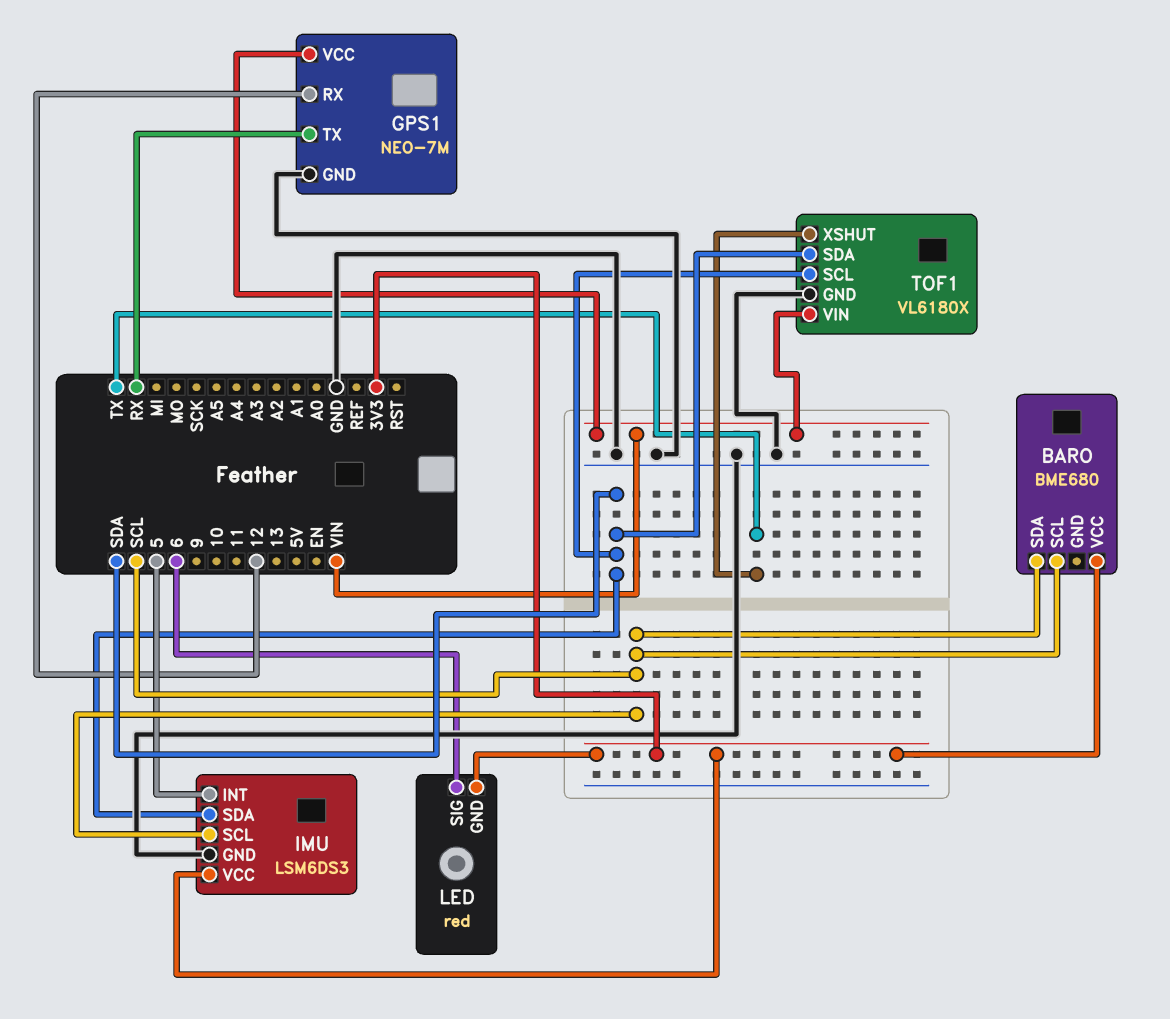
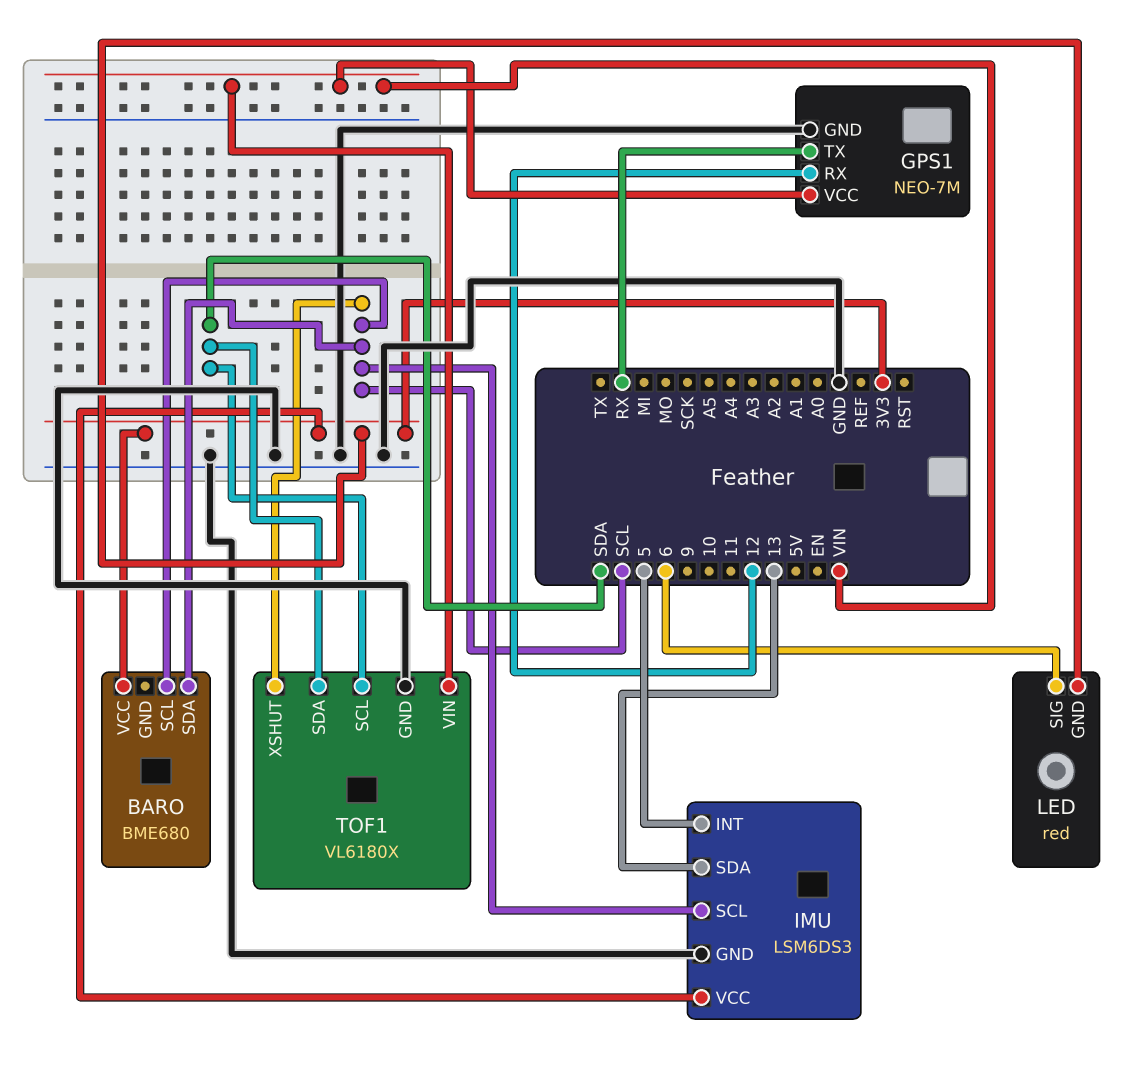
IMU pin SDA: SDA -> 13
TOF1 pin XSHUT: TX -> SCL

